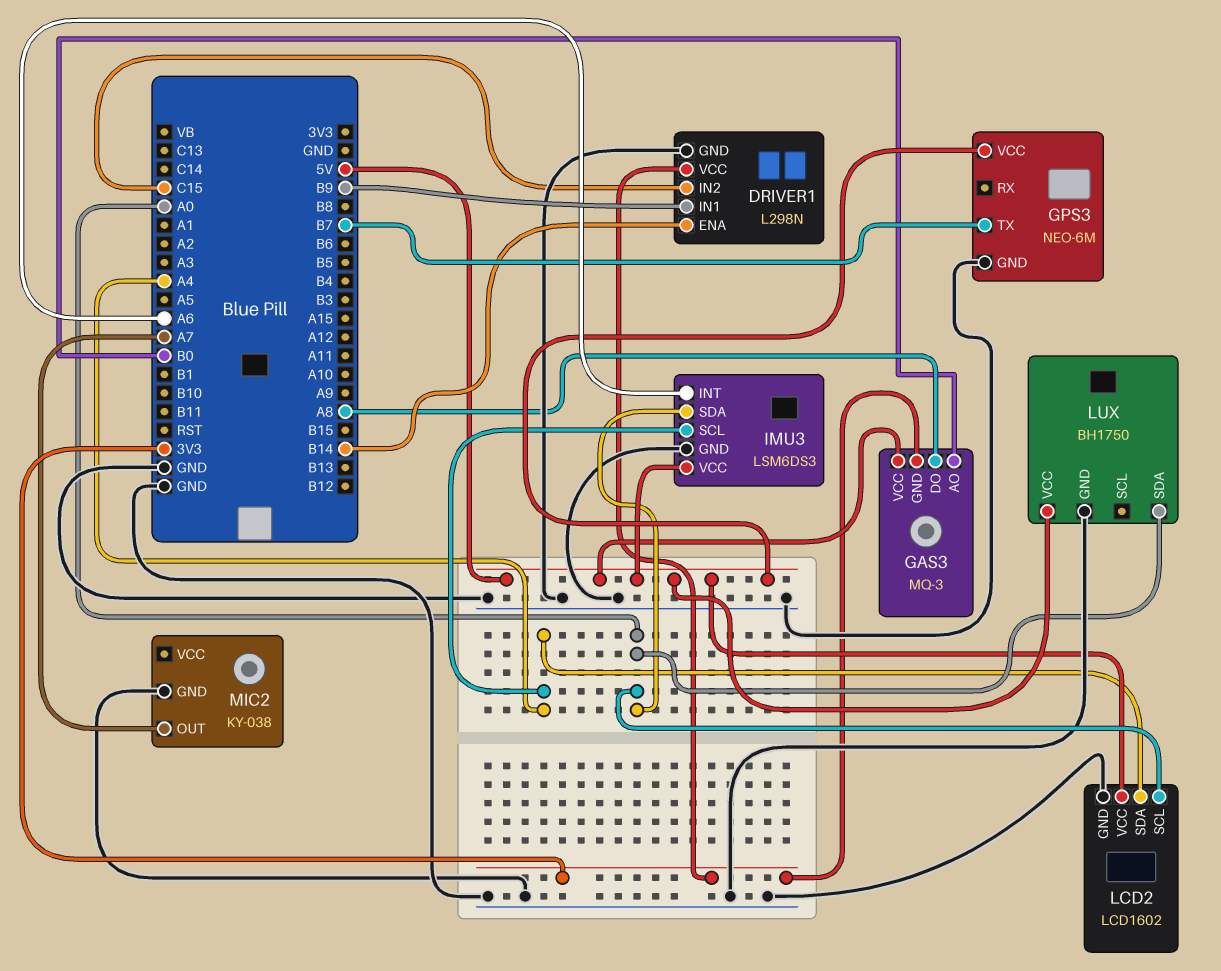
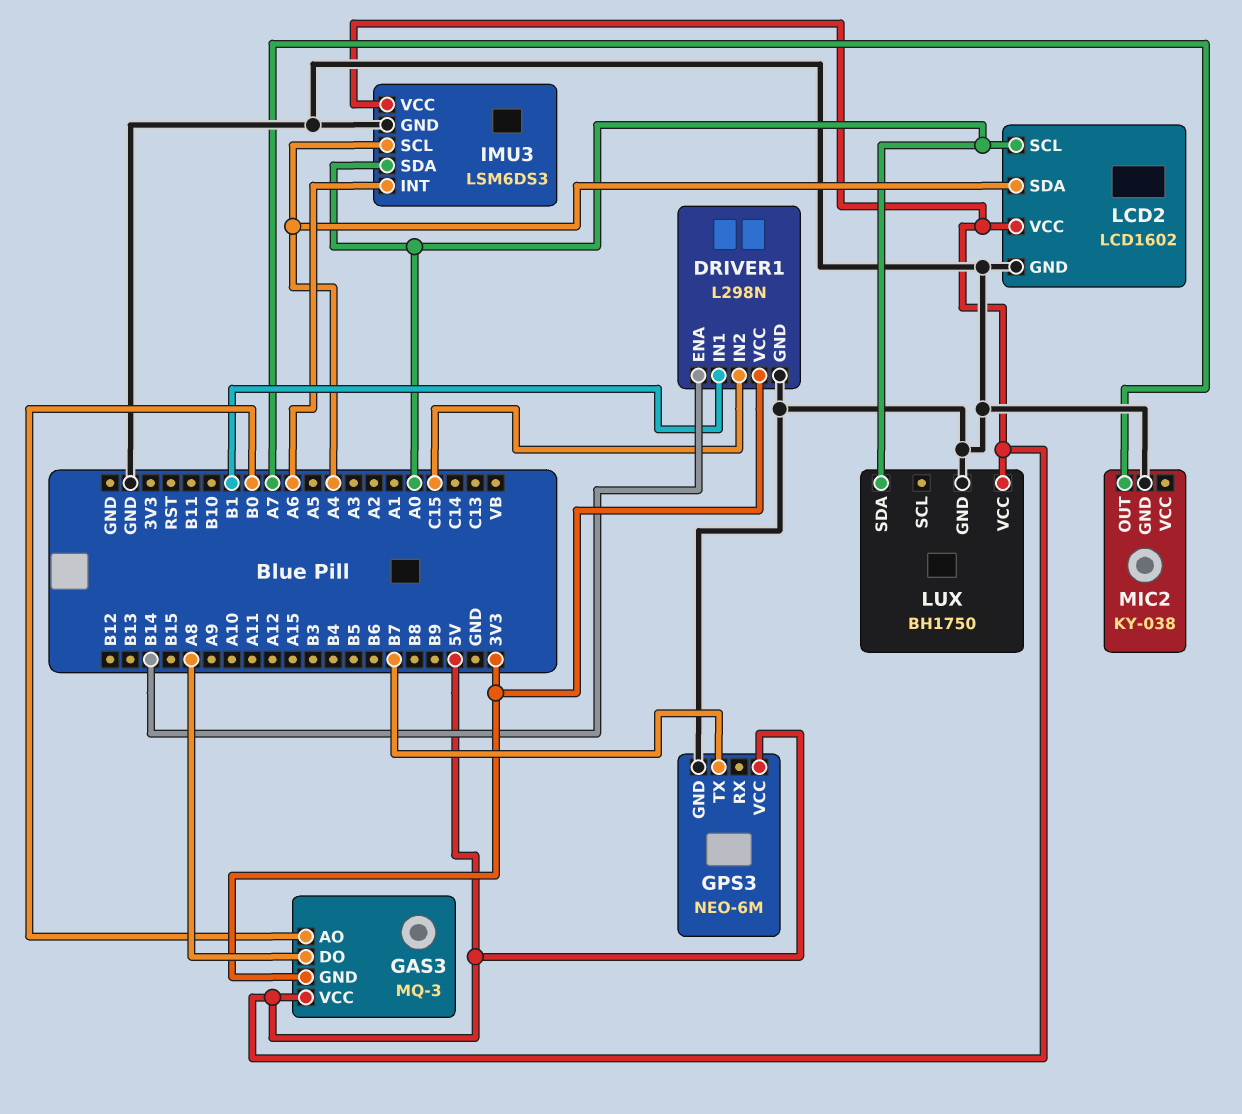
DRIVER1 pin IN1: B9 -> B1

